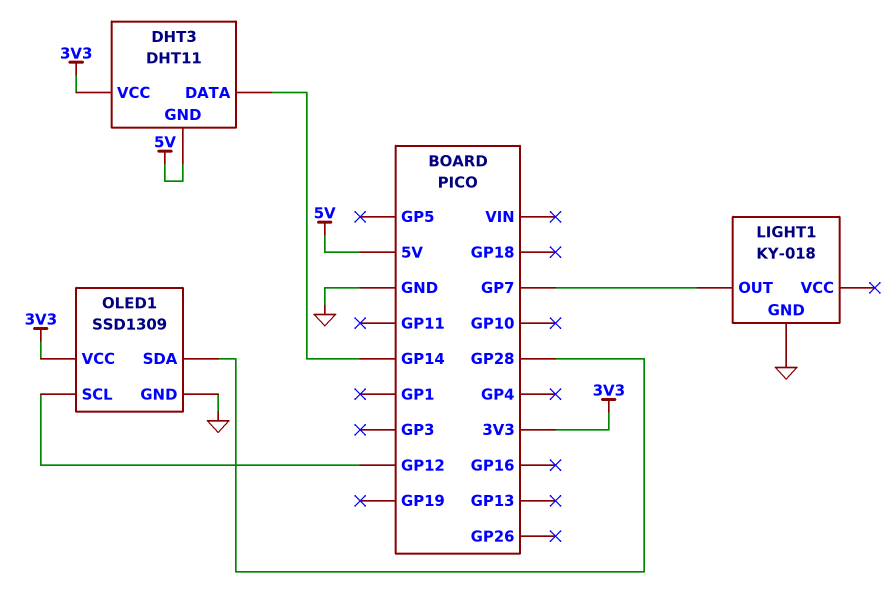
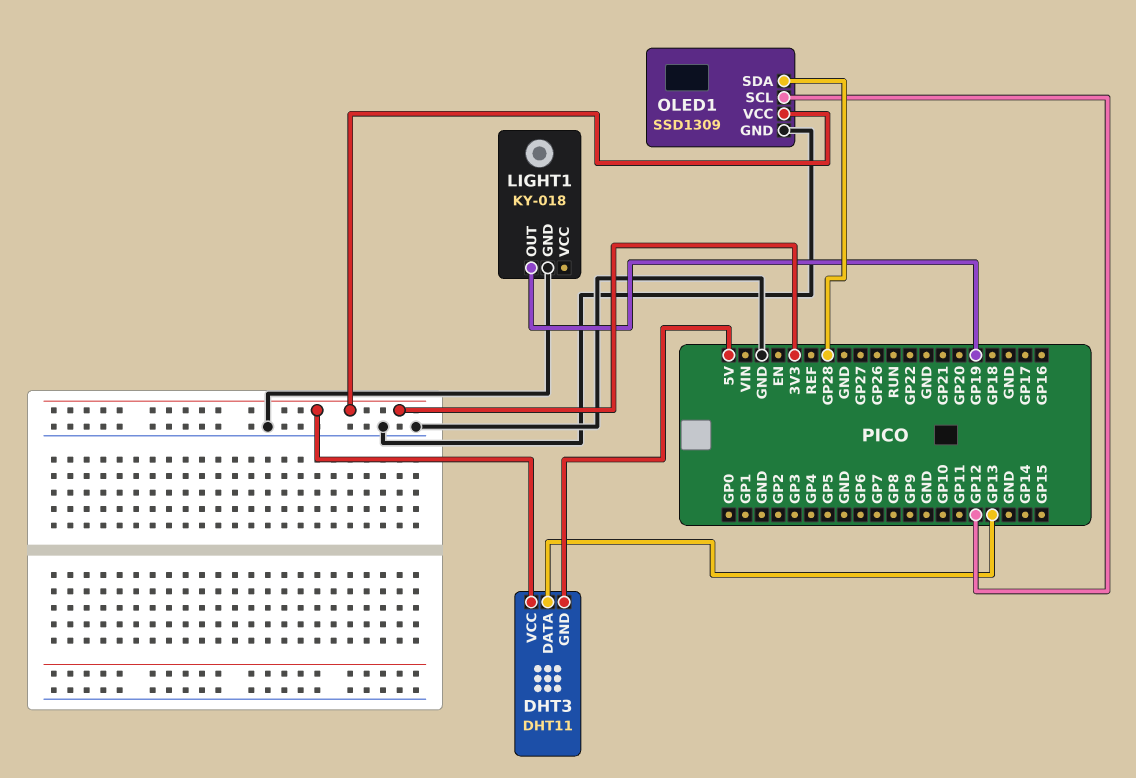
DHT3 pin DATA: GP14 -> GP13
LIGHT1 pin OUT: GP7 -> GP19

